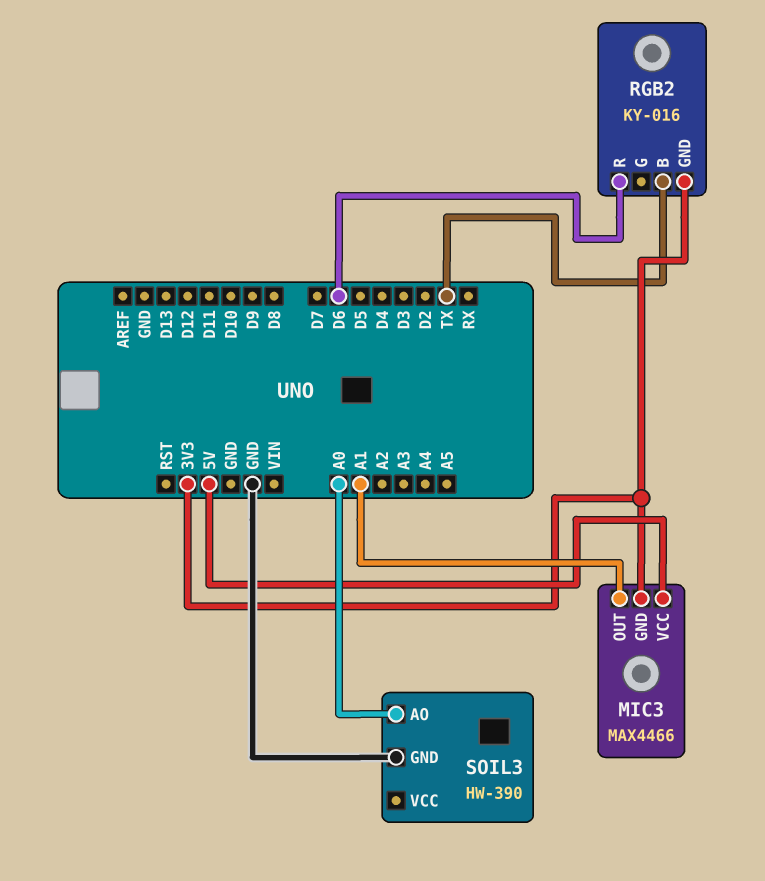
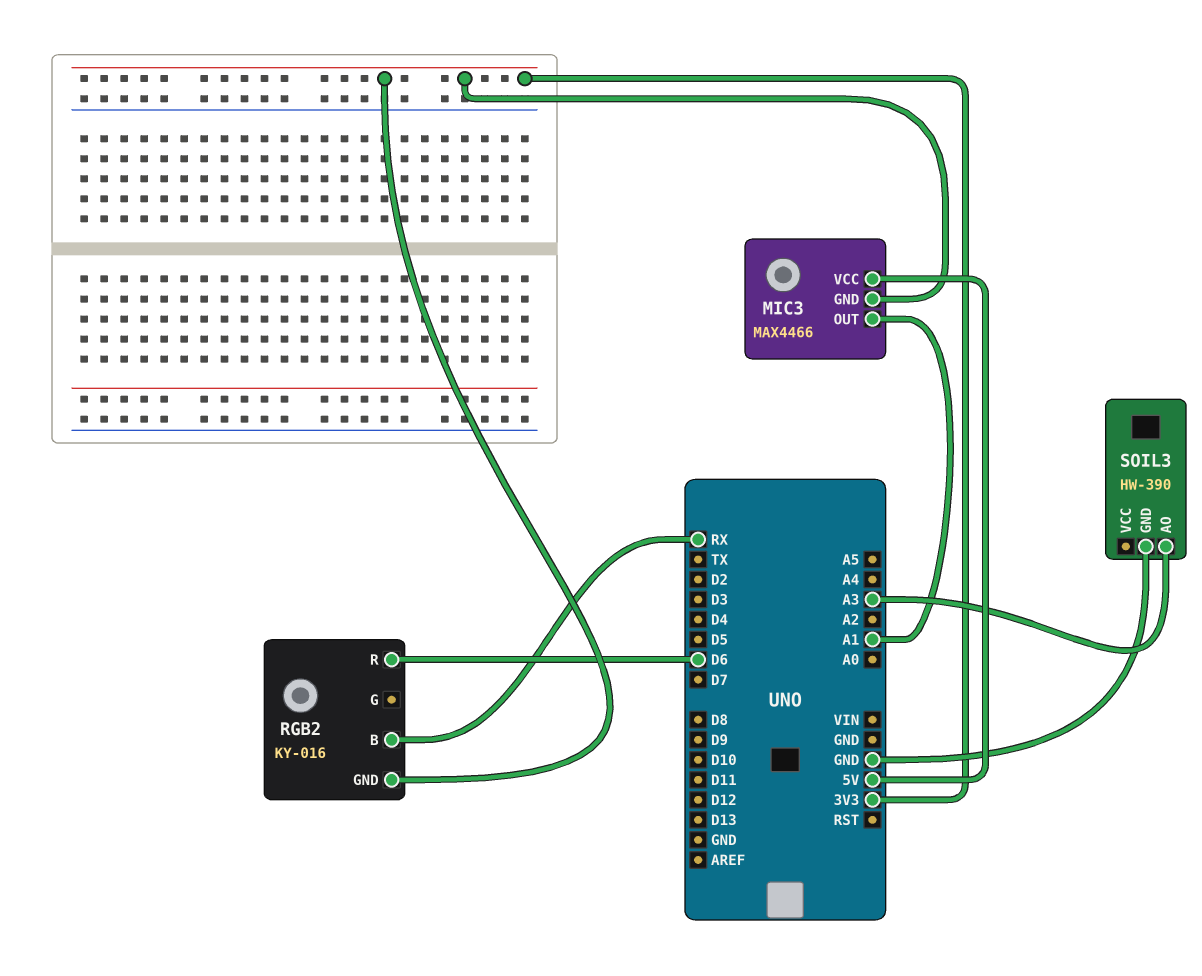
RGB2 pin B: TX -> RX
SOIL3 pin AO: A0 -> A3

